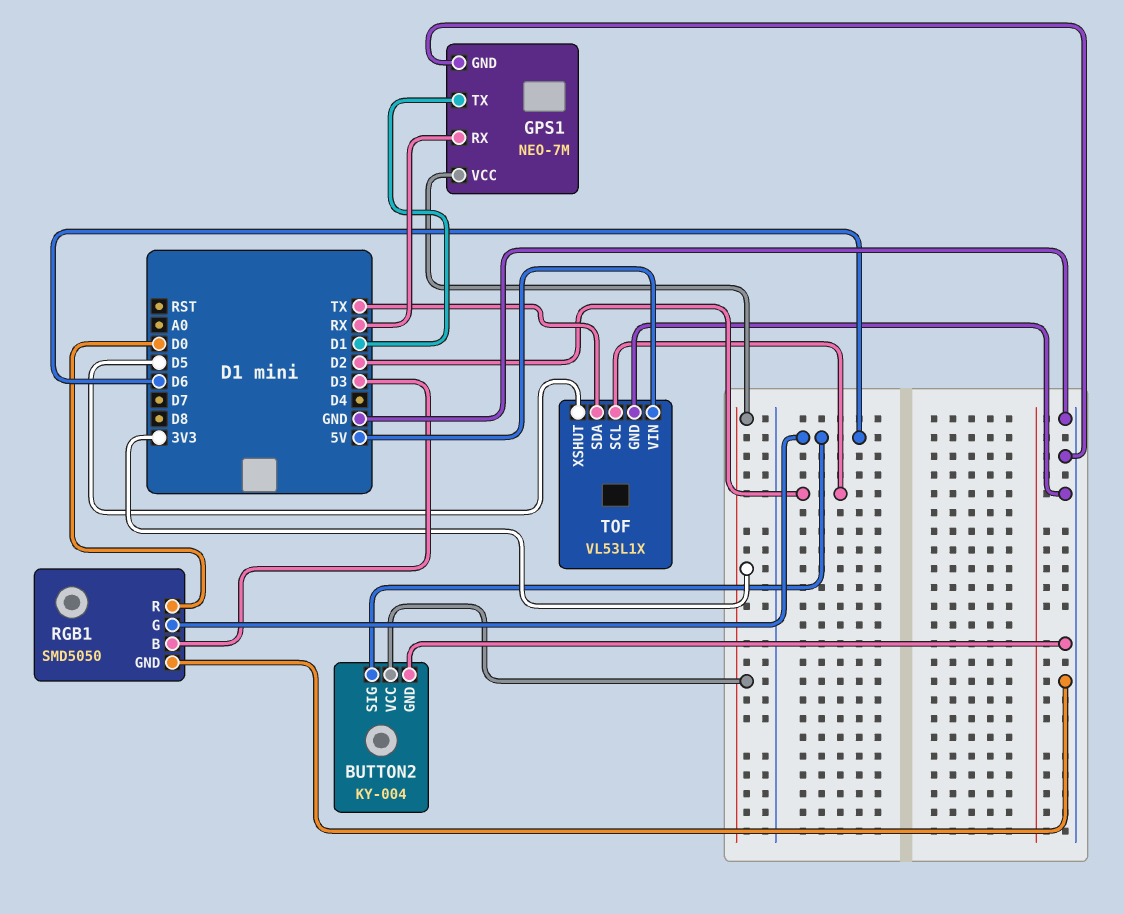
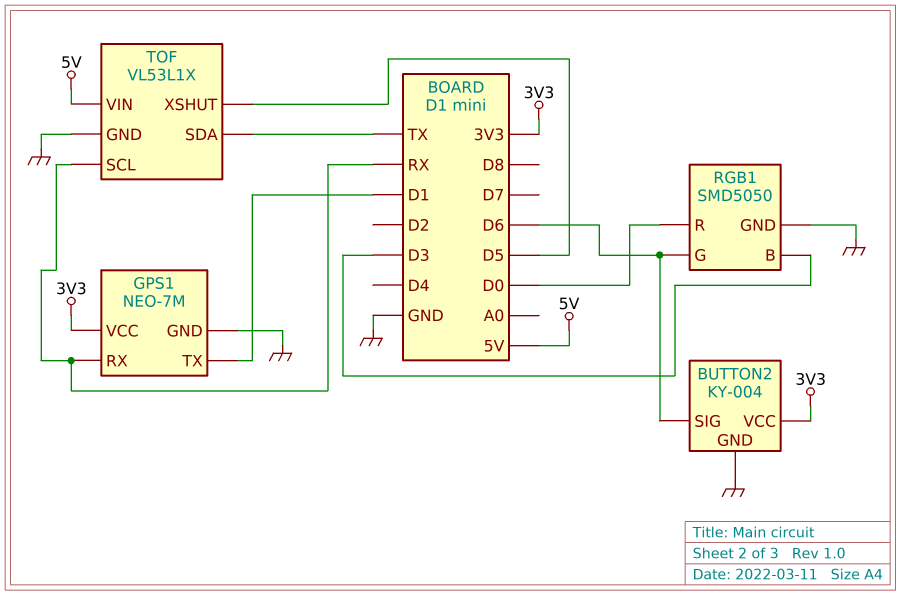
TOF pin SCL: D2 -> RX

